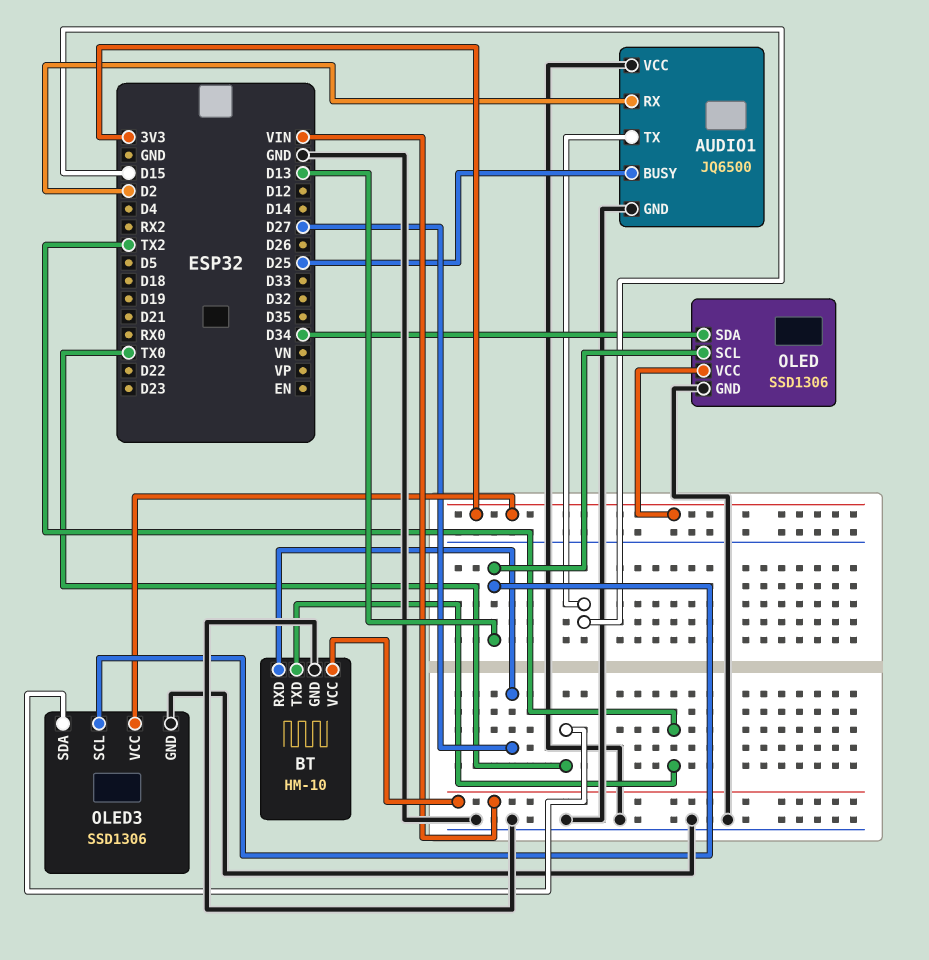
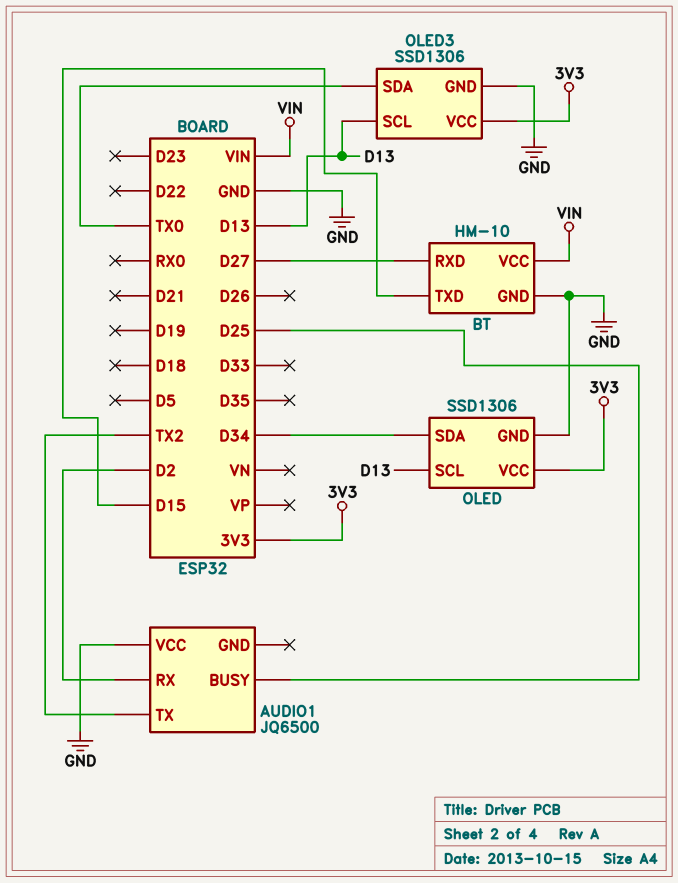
AUDIO1 pin GND: GND -> none
AUDIO1 pin TX: D15 -> TX2
BT pin TXD: TX2 -> D15

